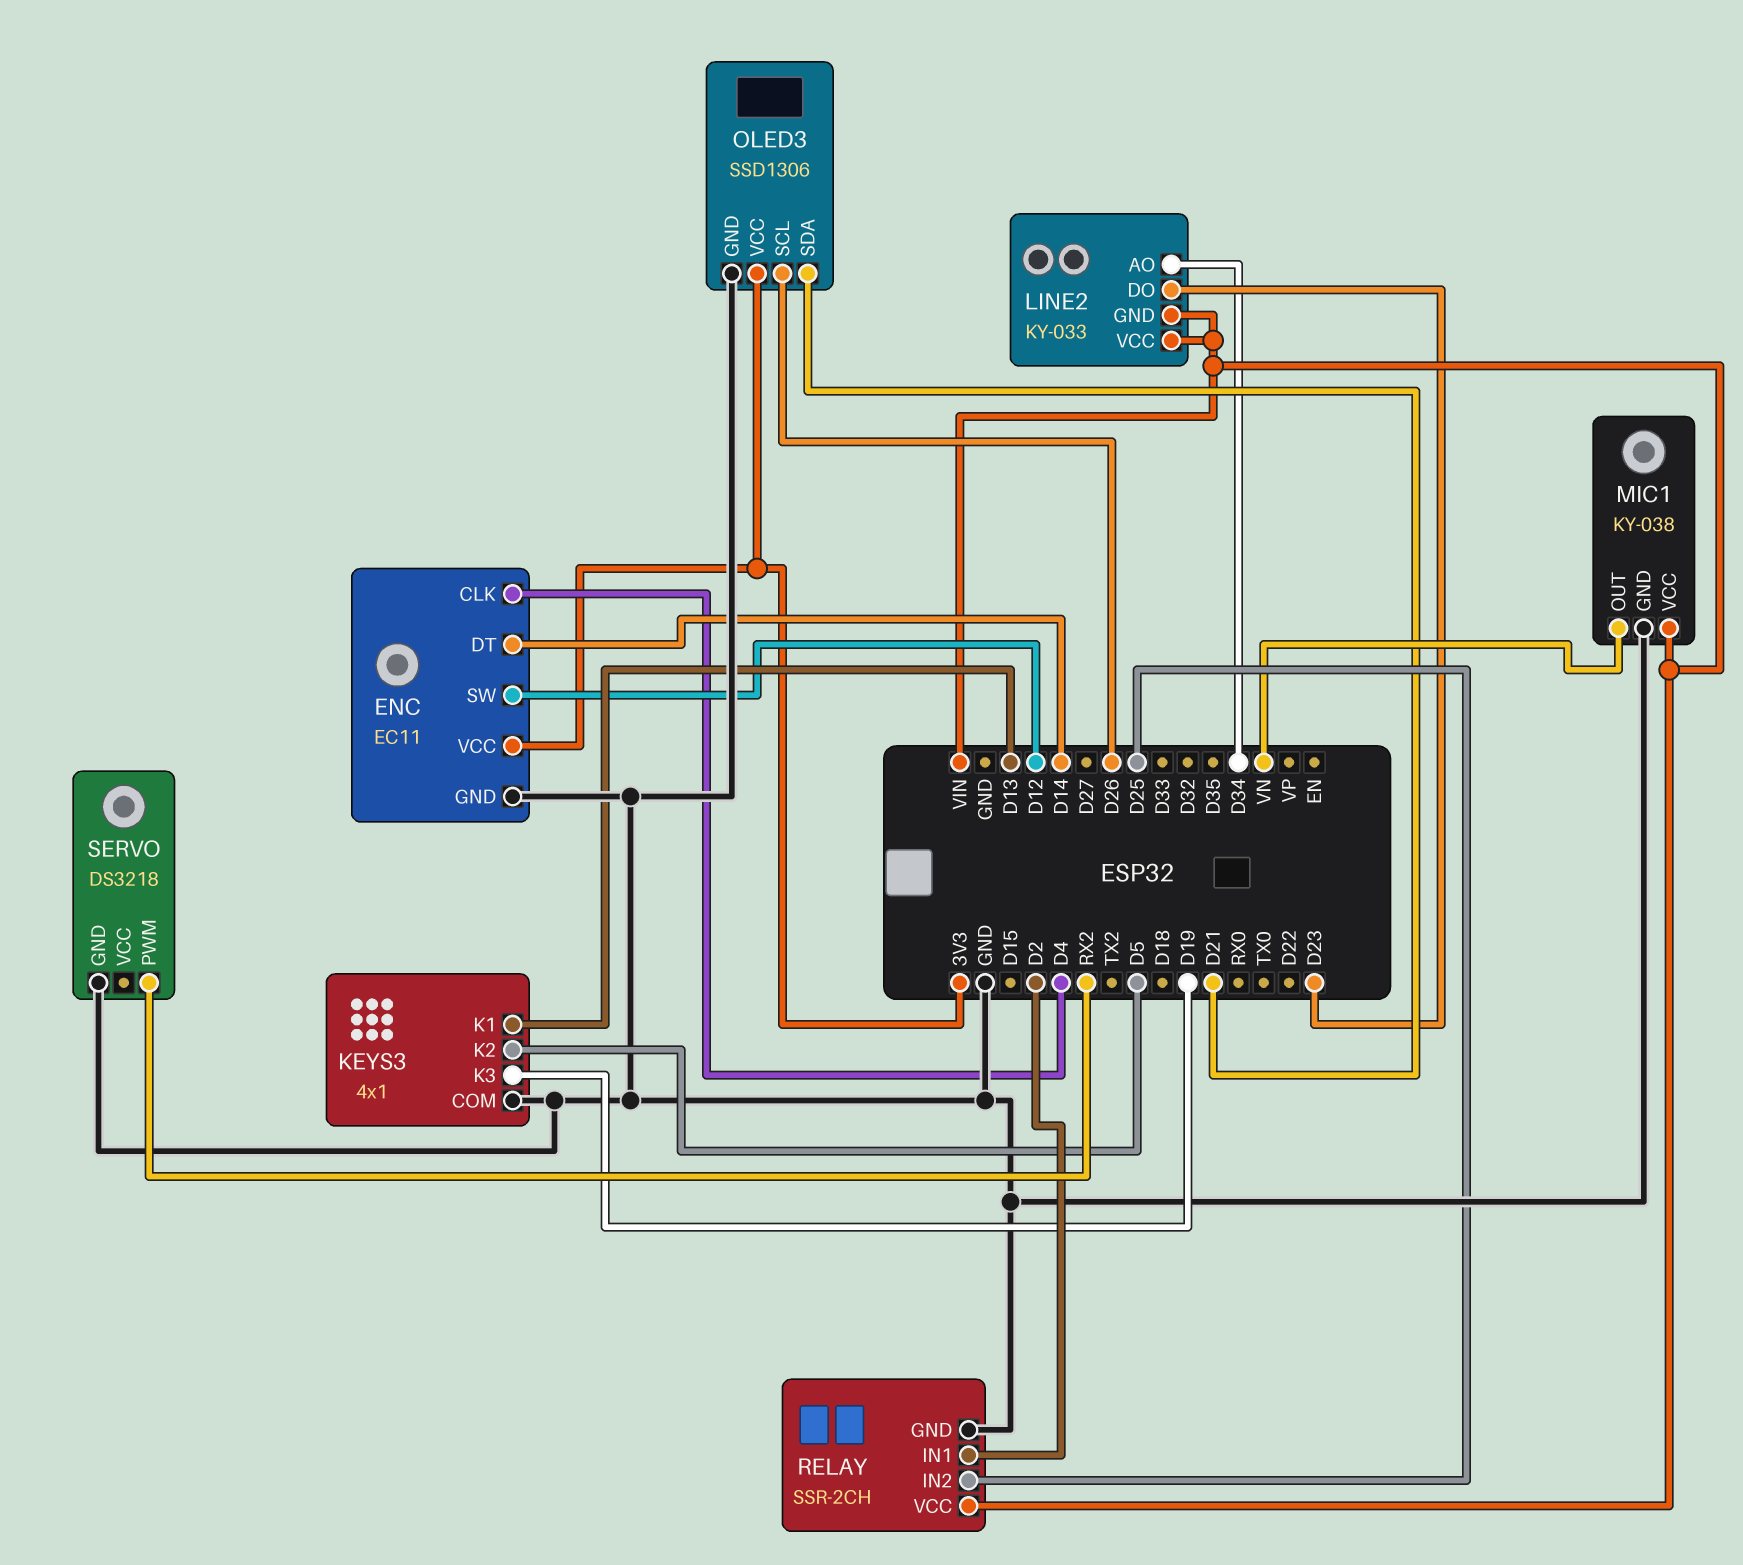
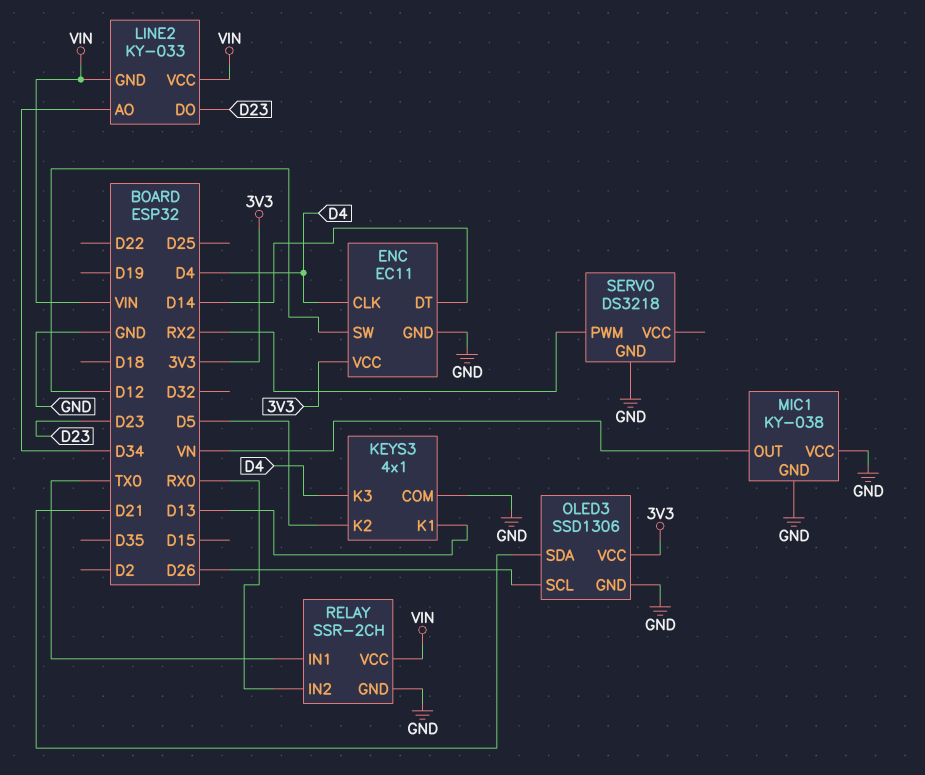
KEYS3 pin K3: D19 -> D4
MIC1 pin VCC: VIN -> GND
RELAY pin IN1: D2 -> TX0
RELAY pin IN2: D25 -> RX0

